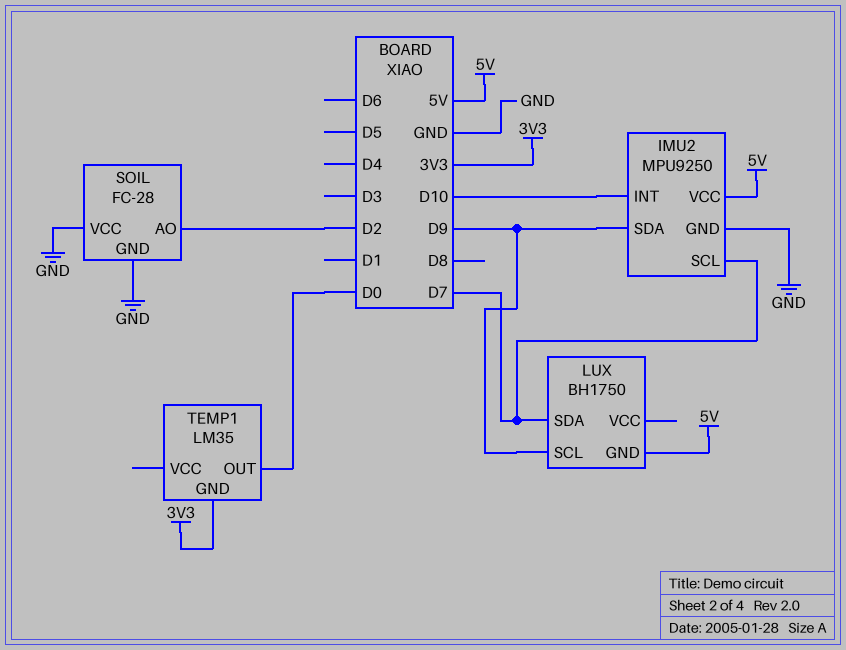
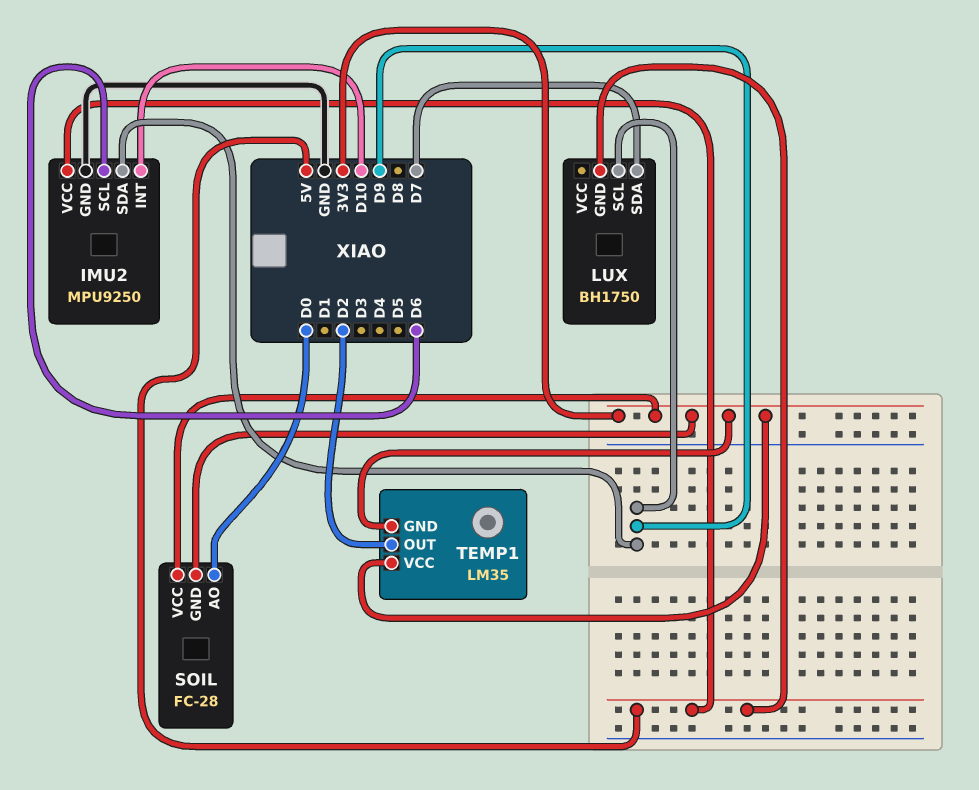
IMU2 pin SCL: D7 -> D6
SOIL pin AO: D2 -> D0
SOIL pin GND: GND -> 3V3
SOIL pin VCC: GND -> 3V3
TEMP1 pin OUT: D0 -> D2
TEMP1 pin VCC: none -> 3V3

